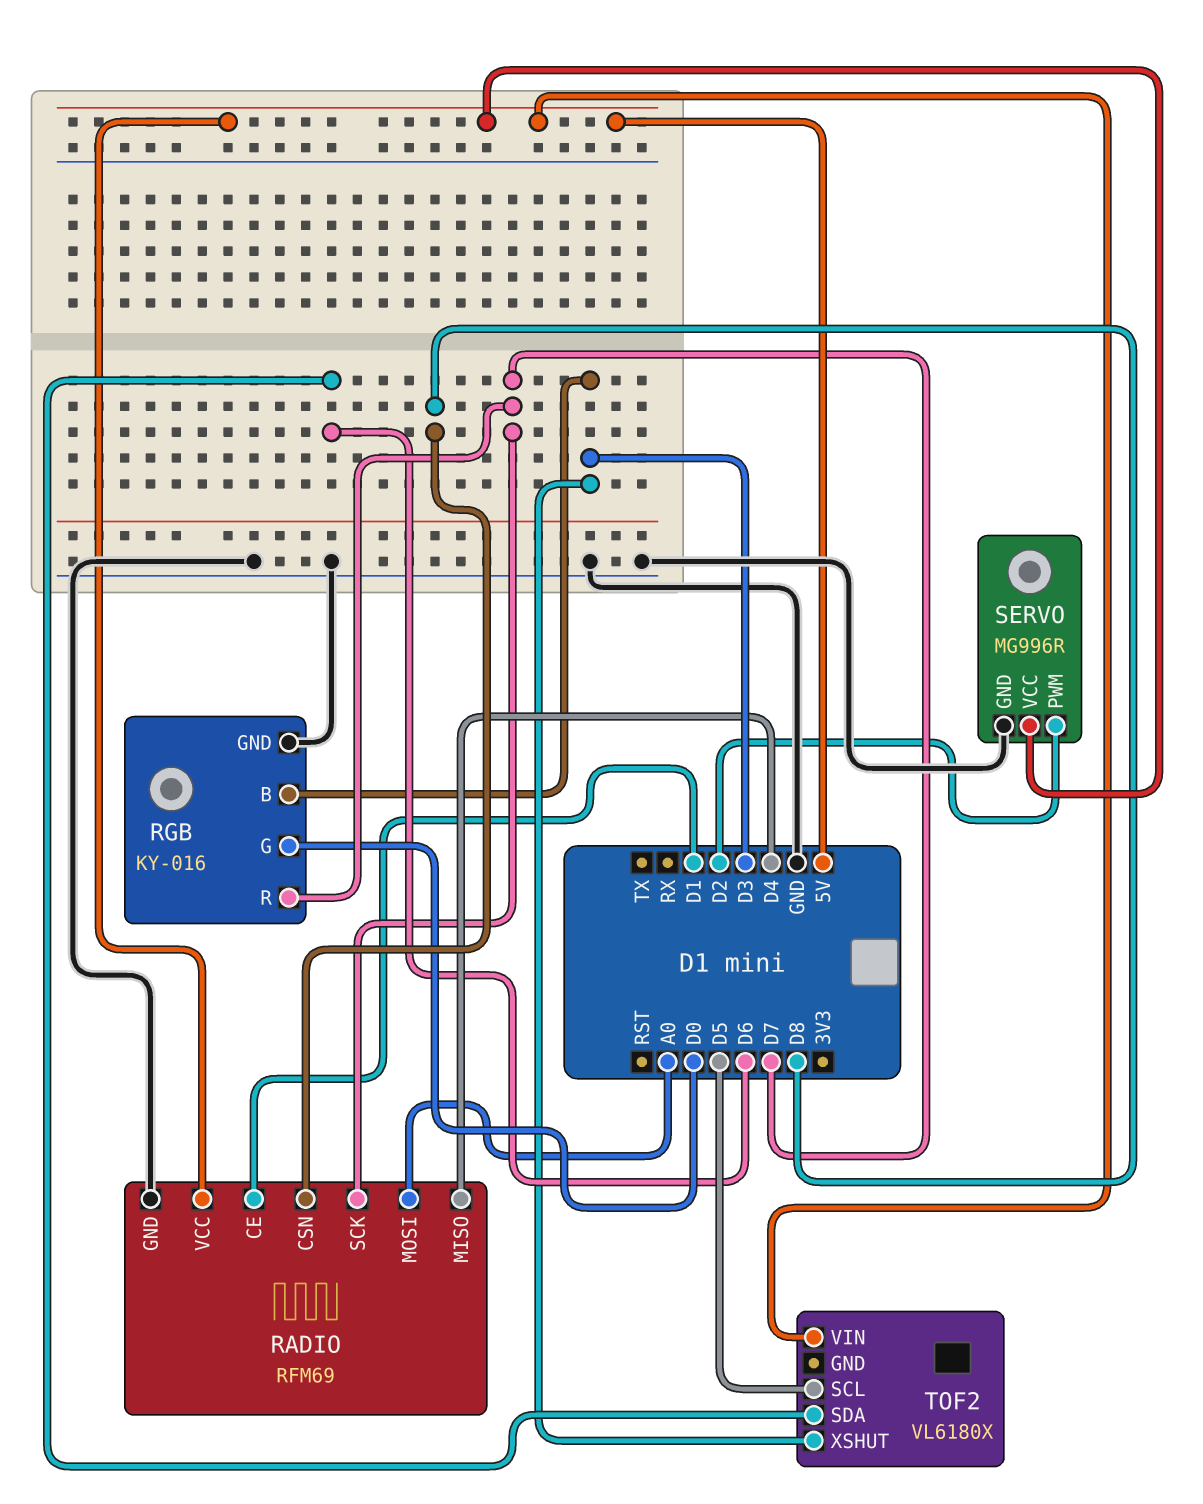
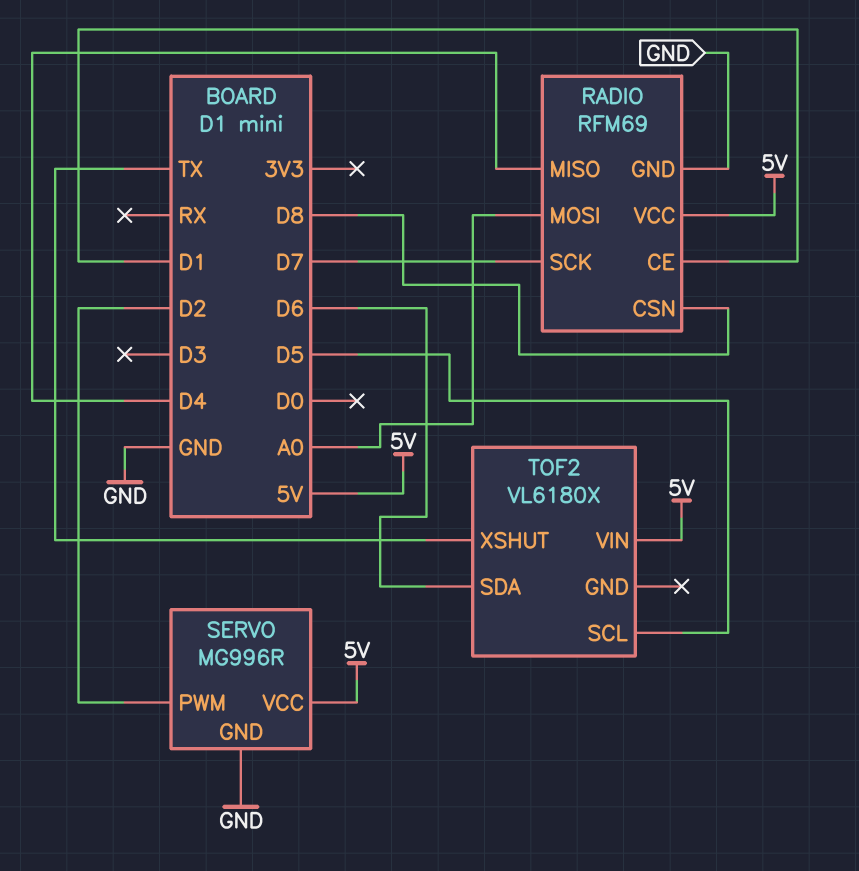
RGB: KY-016 -> none
RGB pin B: D3 -> none
RGB pin G: D0 -> none
RGB pin GND: GND -> none
RGB pin R: D7 -> none
TOF2 pin XSHUT: D3 -> TX

